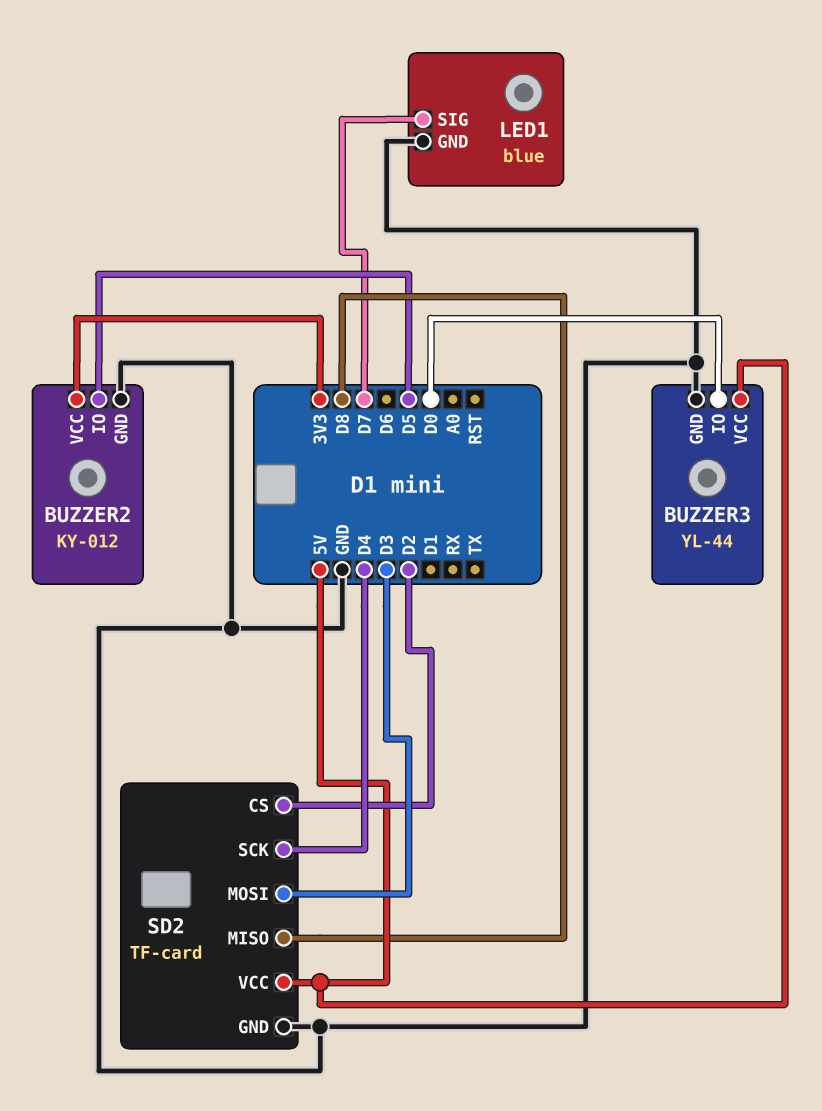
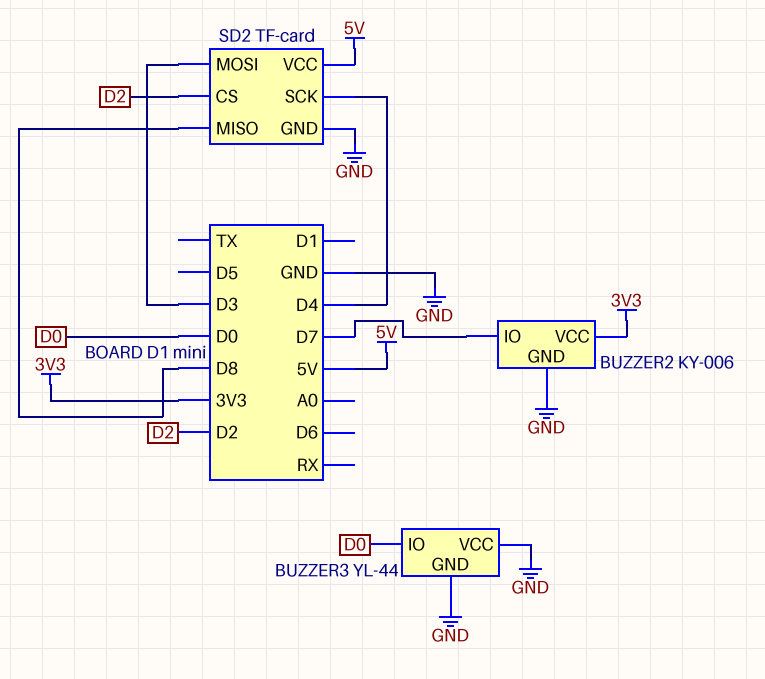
BUZZER2: KY-012 -> KY-006
BUZZER2 pin IO: D5 -> D7
BUZZER3 pin VCC: 5V -> GND
LED1: blue -> none
LED1 pin GND: GND -> none
LED1 pin SIG: D7 -> none

